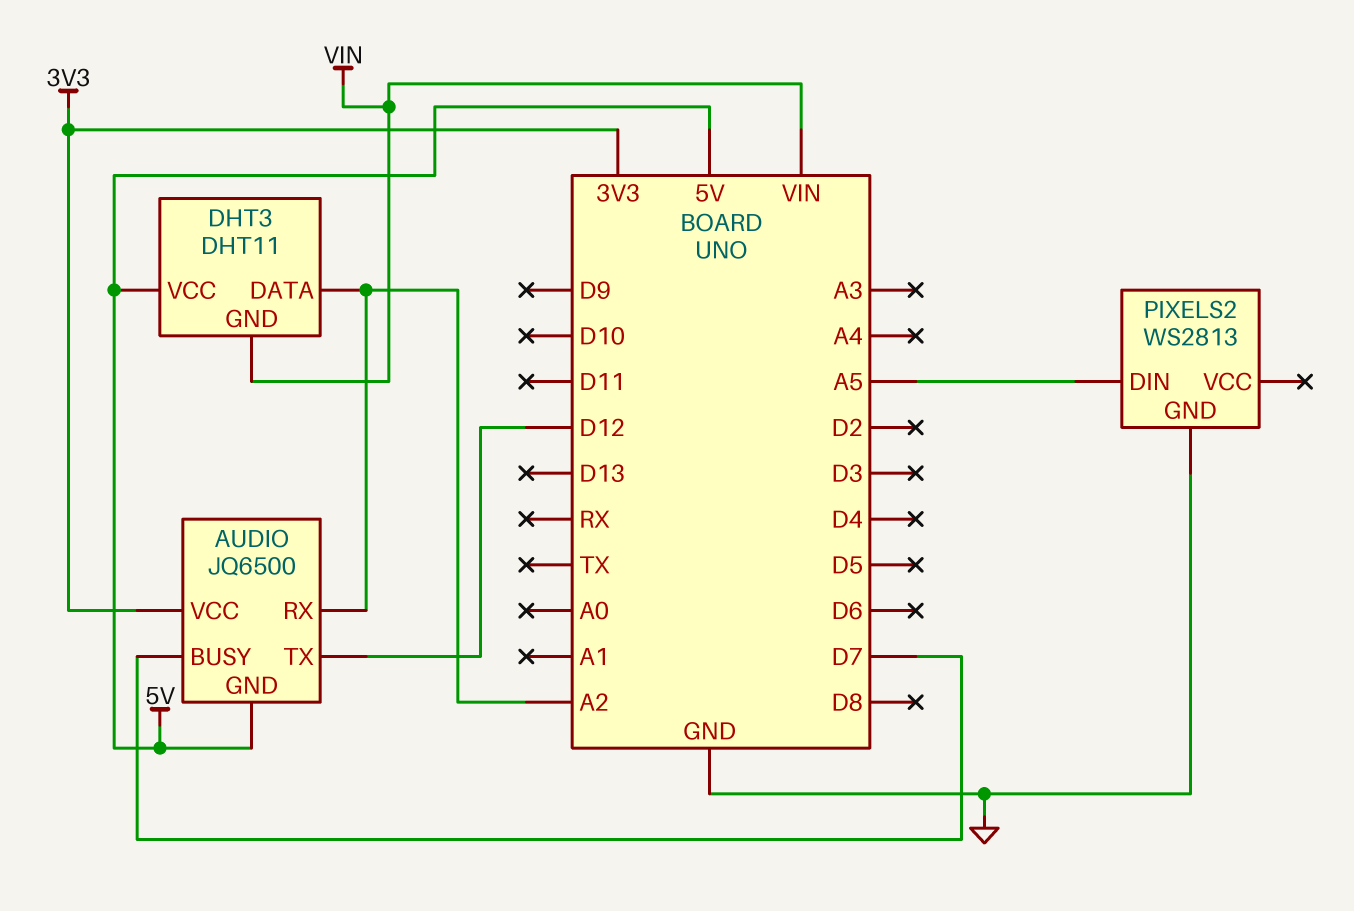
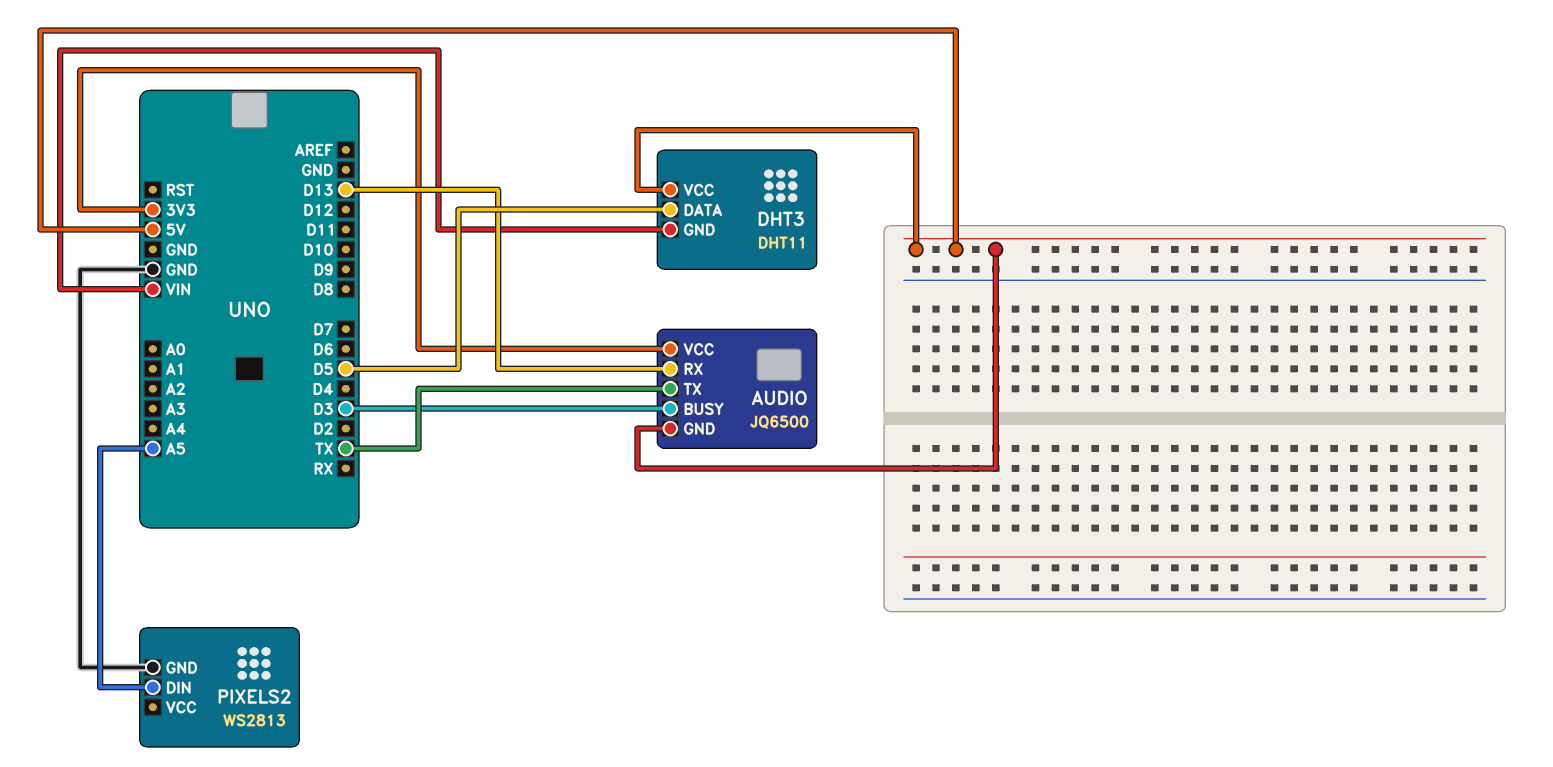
AUDIO pin BUSY: D7 -> D3
AUDIO pin RX: A2 -> D13
AUDIO pin TX: D12 -> TX
DHT3 pin DATA: A2 -> D5

